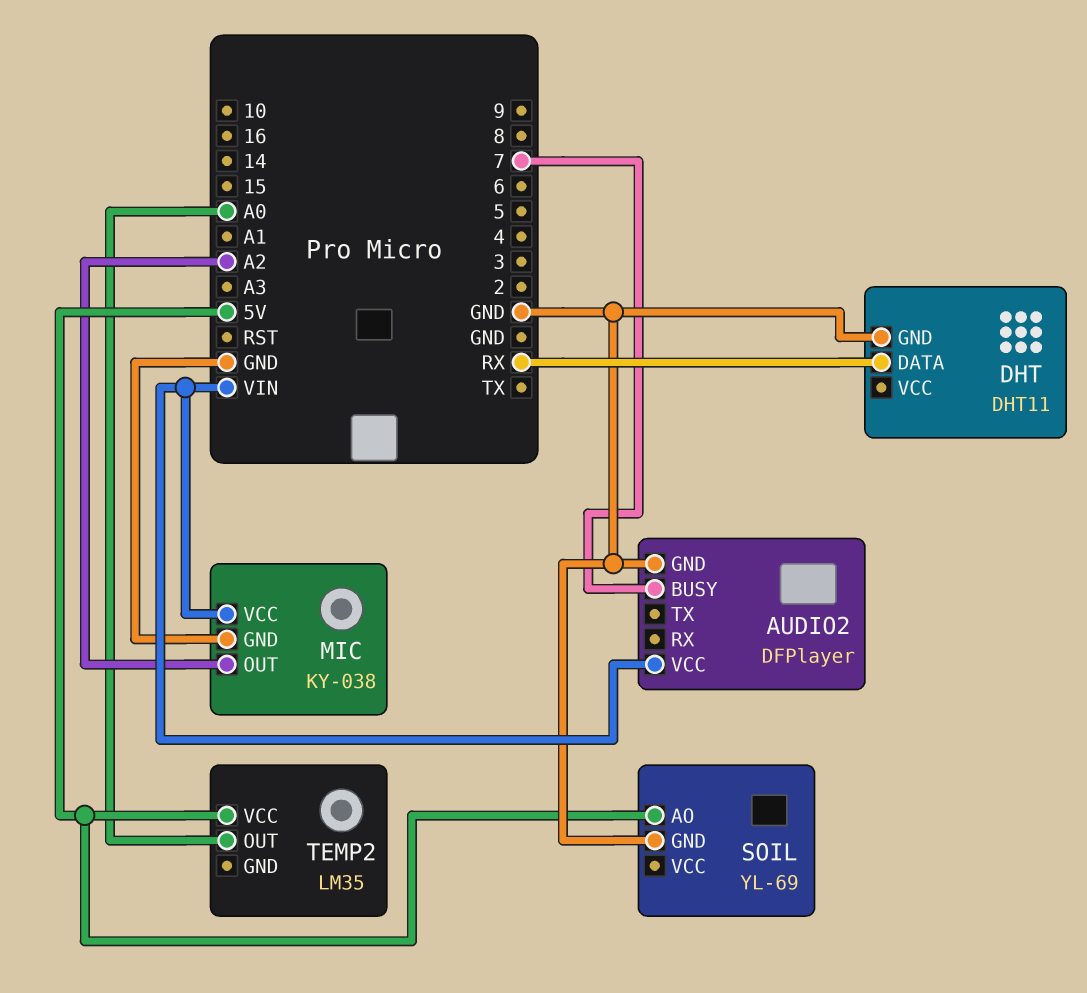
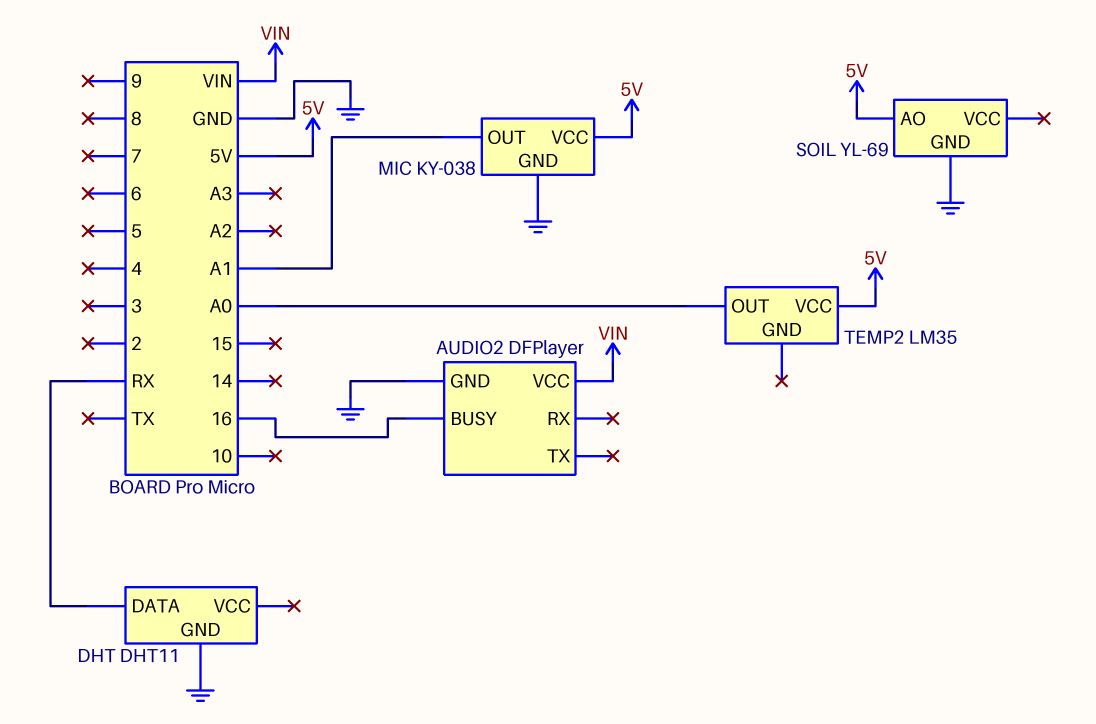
AUDIO2 pin BUSY: 7 -> 16
MIC pin OUT: A2 -> A1
MIC pin VCC: VIN -> 5V

